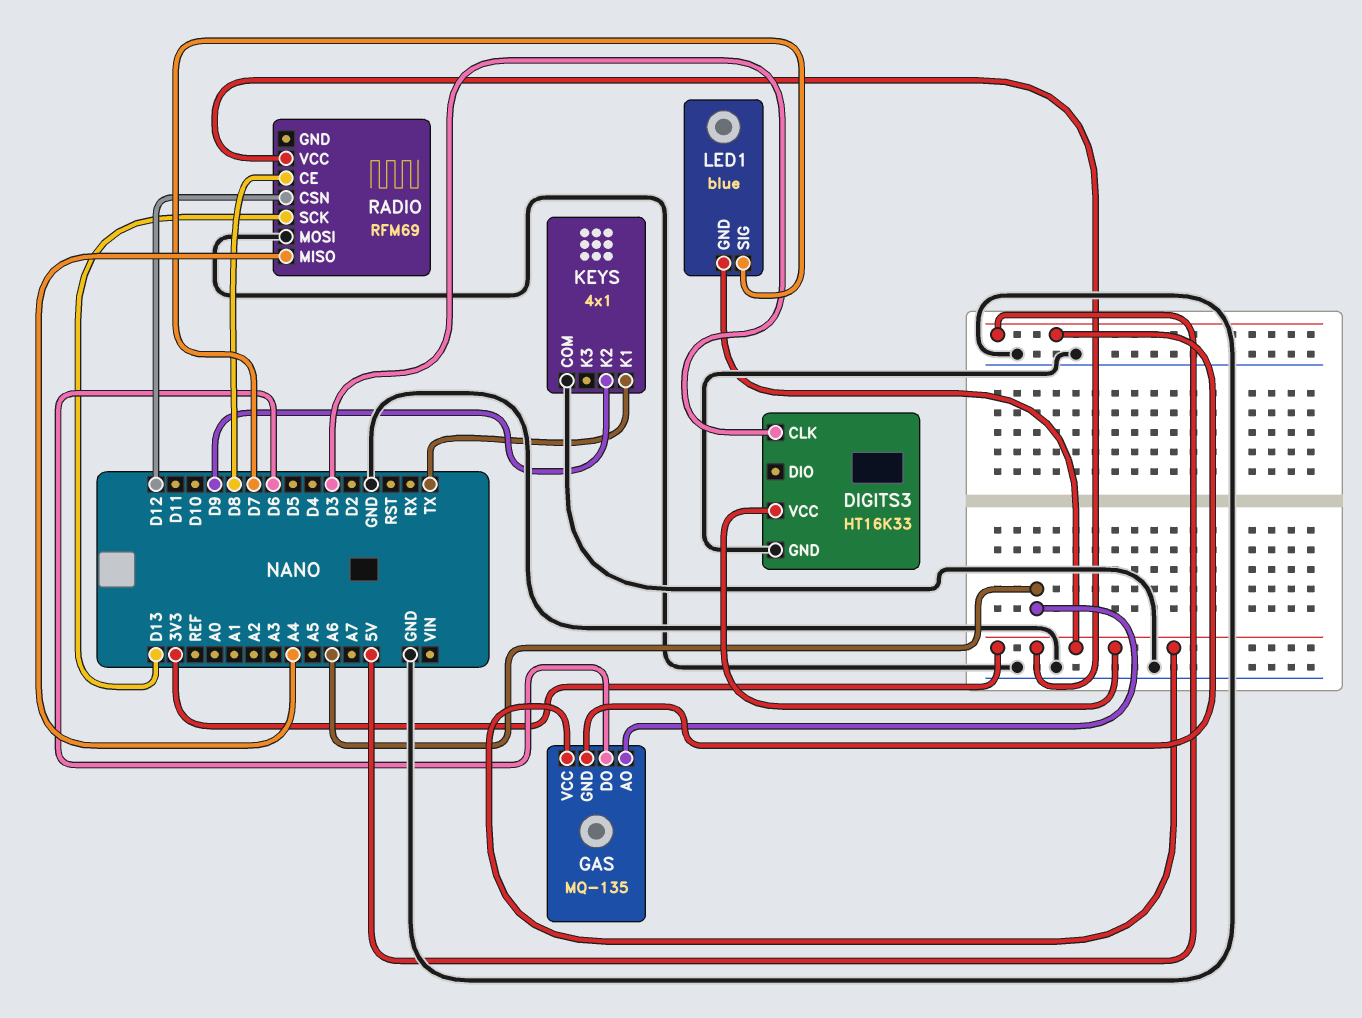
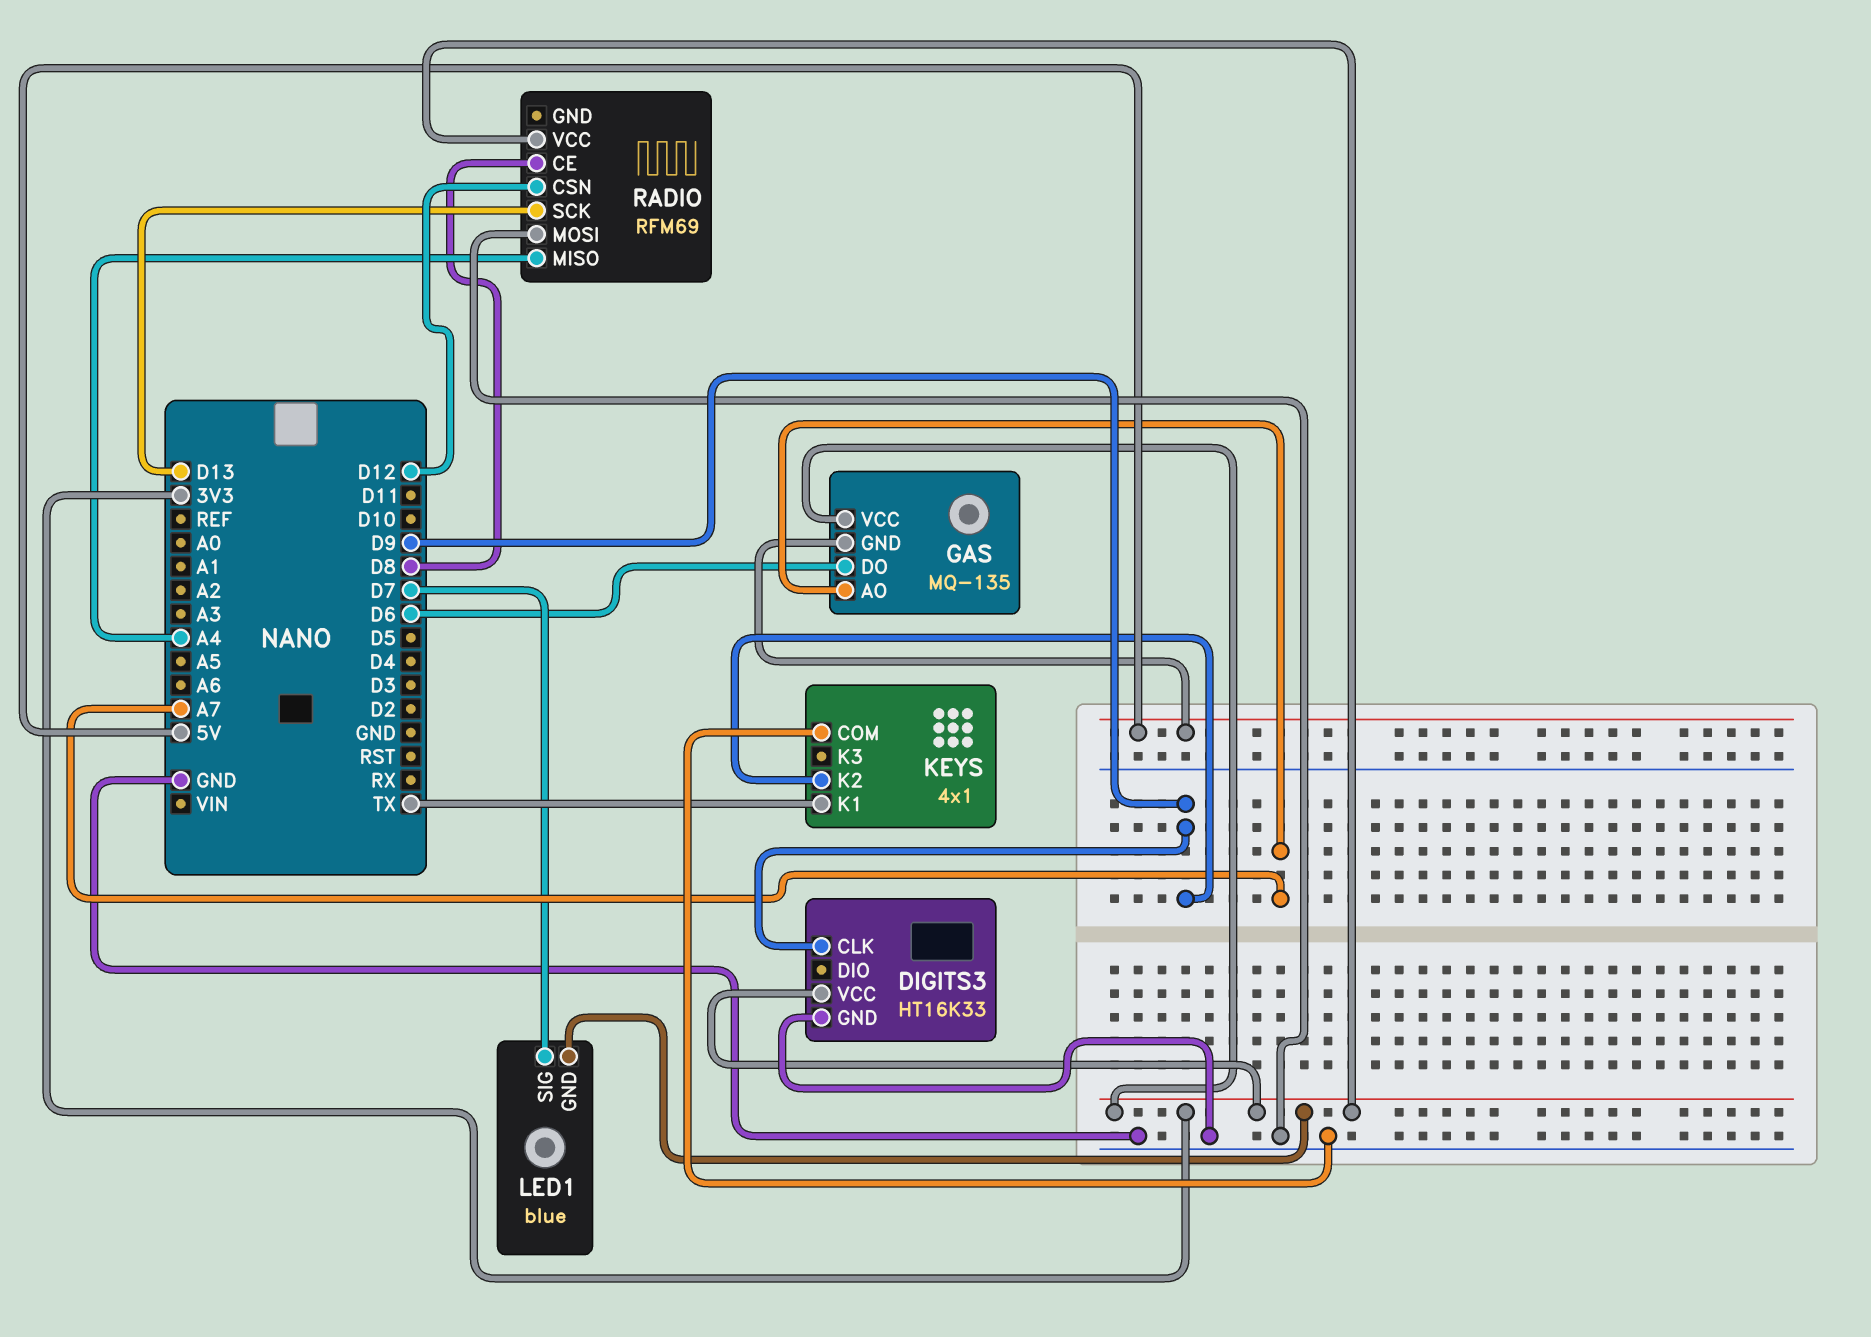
DIGITS3 pin CLK: D3 -> D9
GAS pin AO: A6 -> A7

